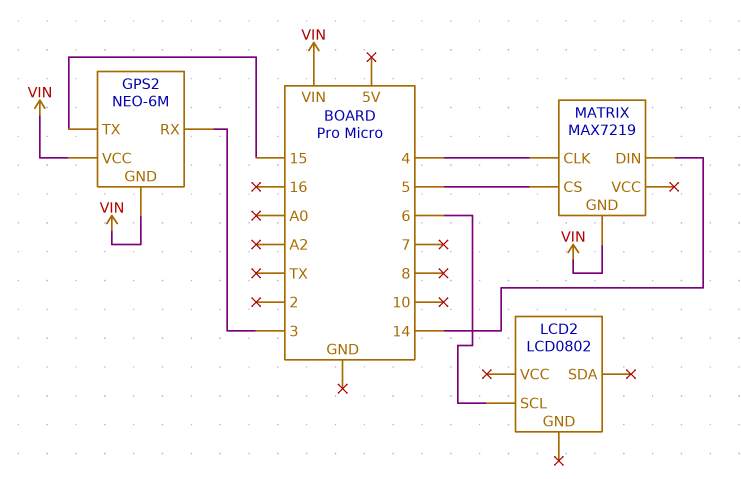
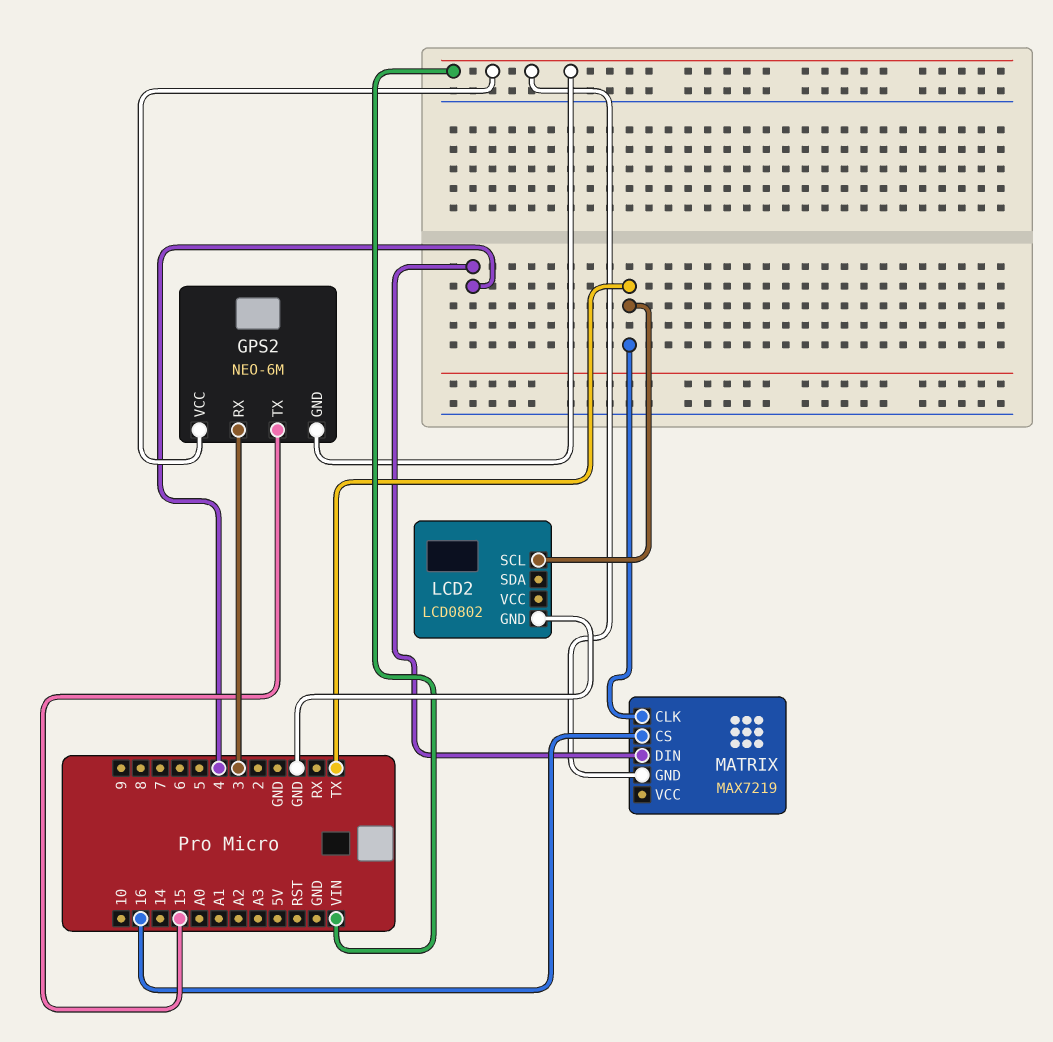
LCD2 pin GND: none -> GND
LCD2 pin SCL: 6 -> TX
MATRIX pin CLK: 4 -> TX
MATRIX pin CS: 5 -> 16
MATRIX pin DIN: 14 -> 4

